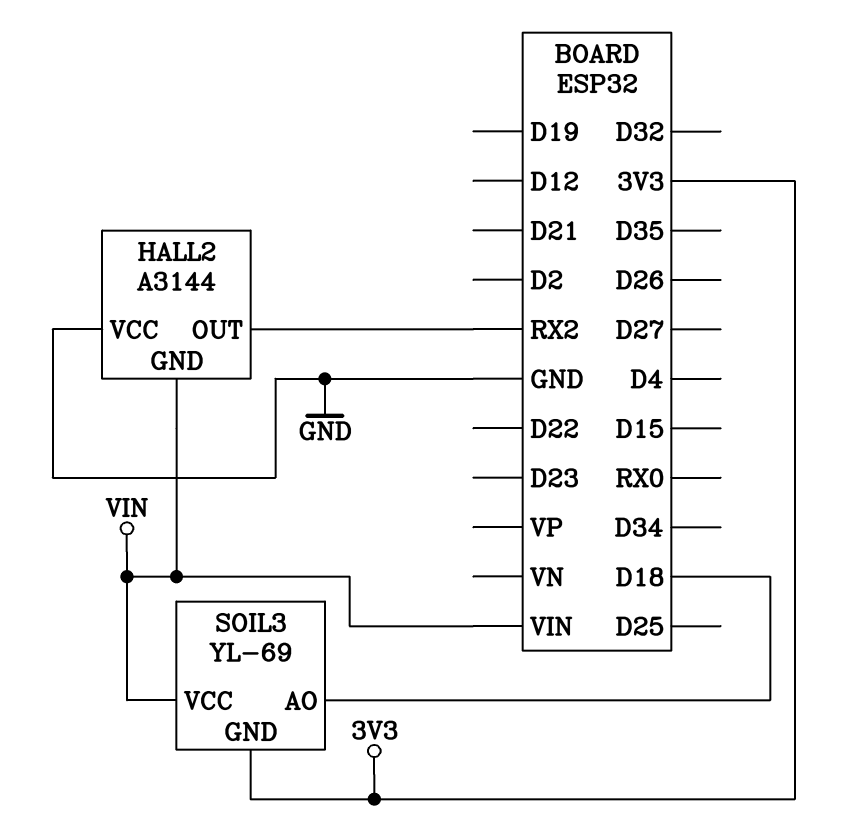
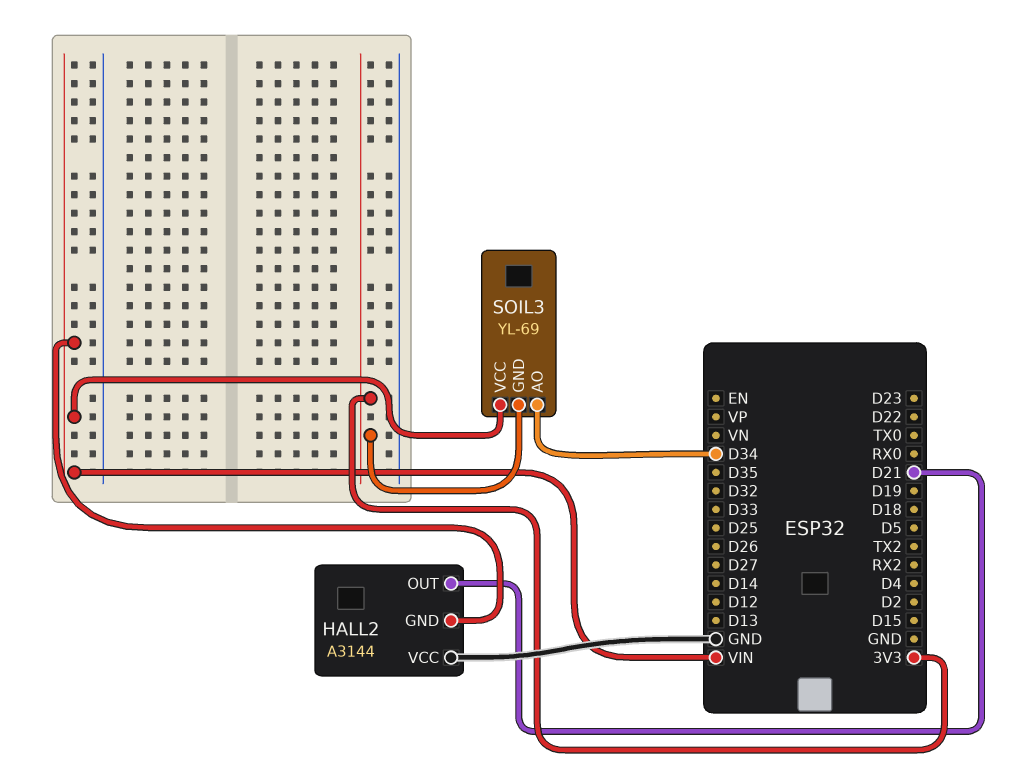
HALL2 pin OUT: RX2 -> D21
SOIL3 pin AO: D18 -> D34

